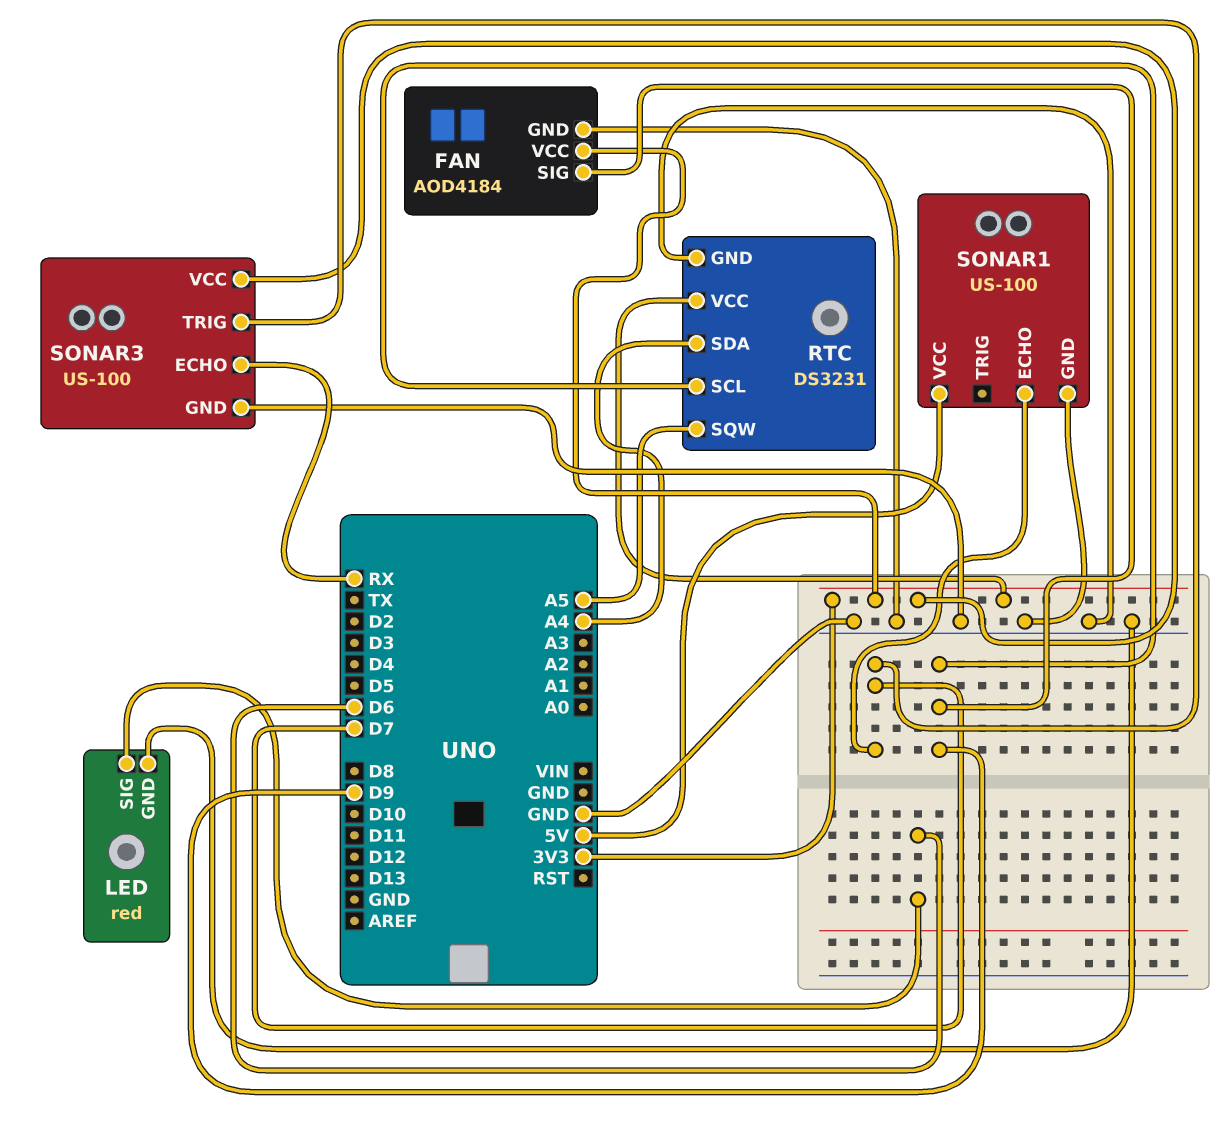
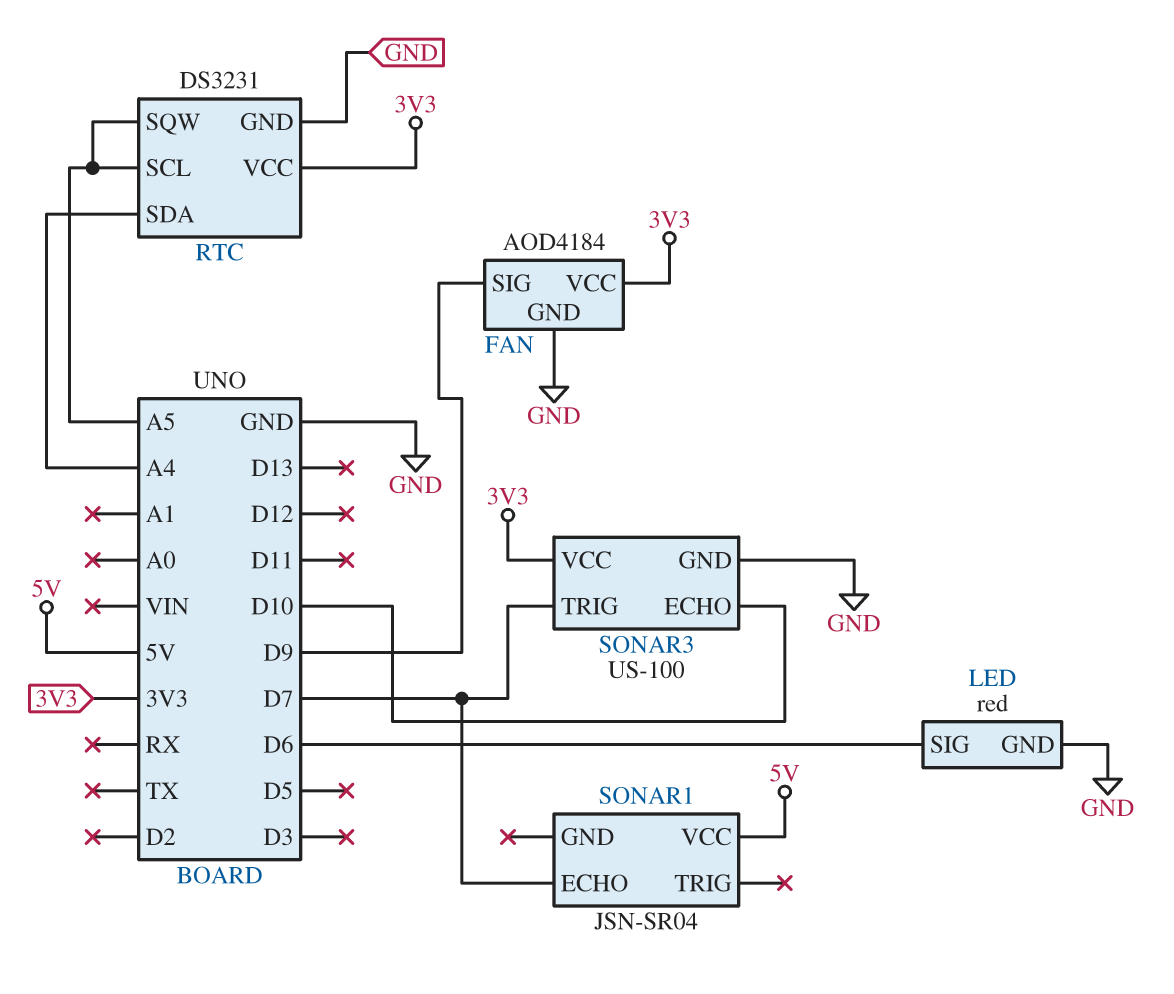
RTC pin SCL: D9 -> A5
SONAR1: US-100 -> JSN-SR04
SONAR1 pin GND: GND -> none
SONAR3 pin ECHO: RX -> D10

